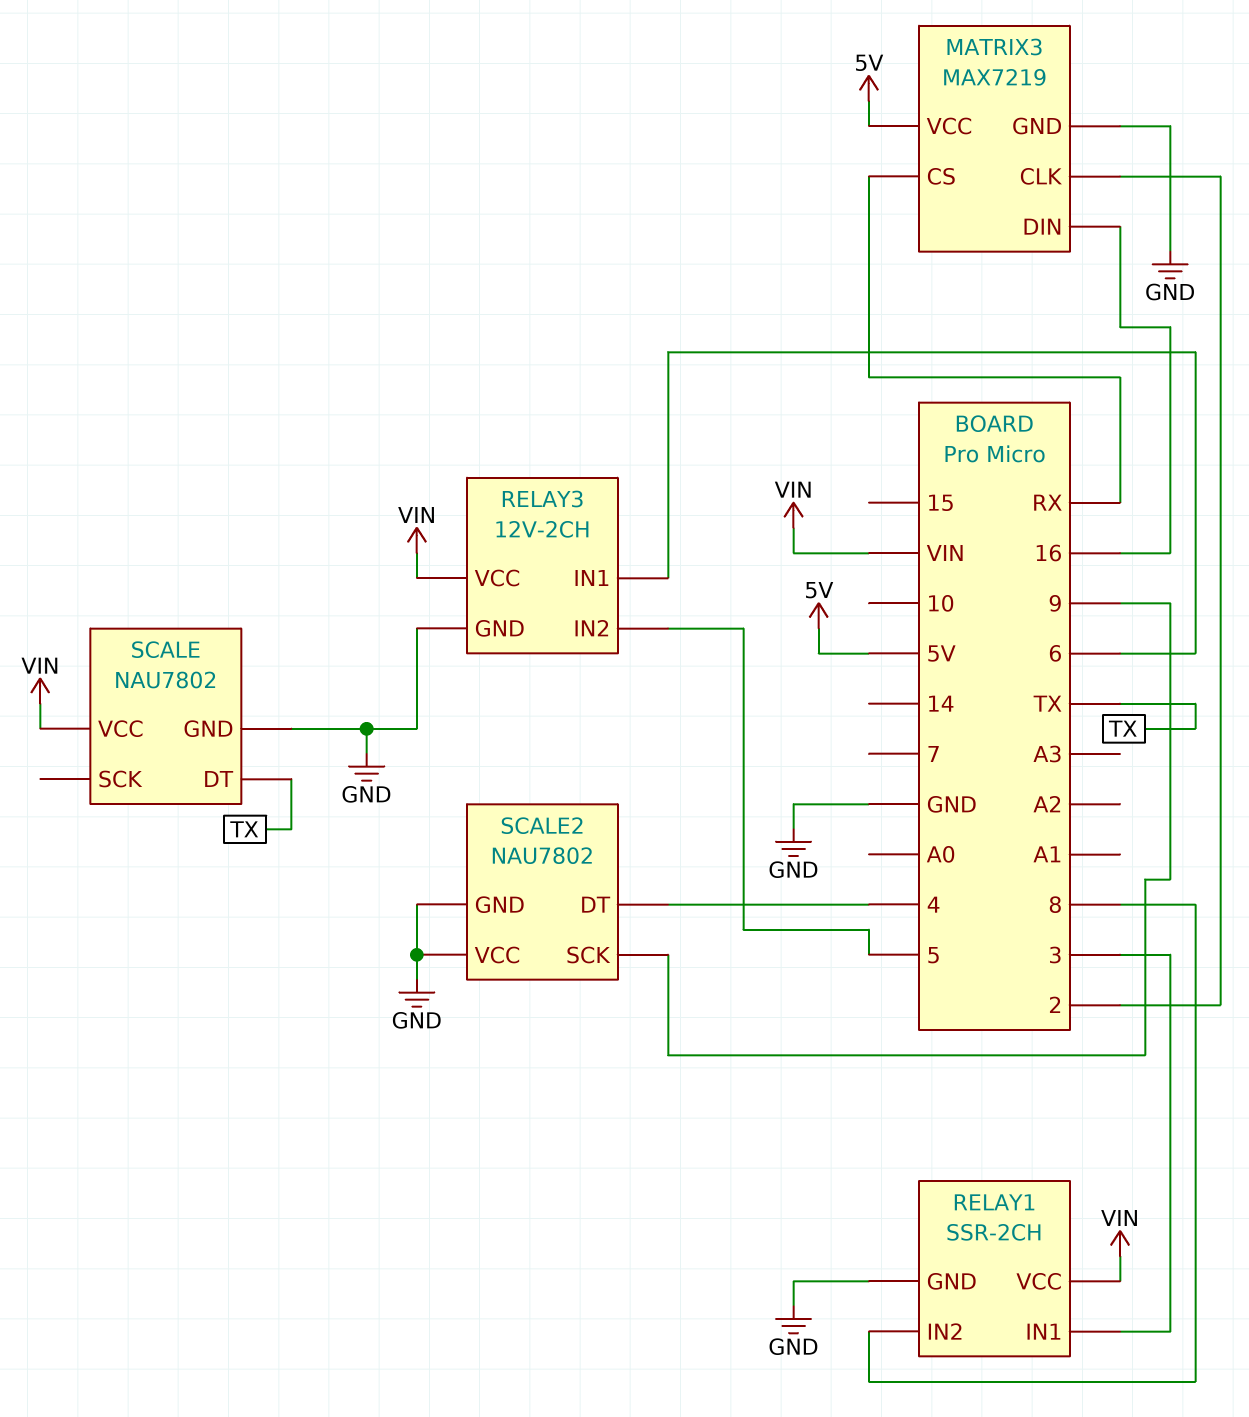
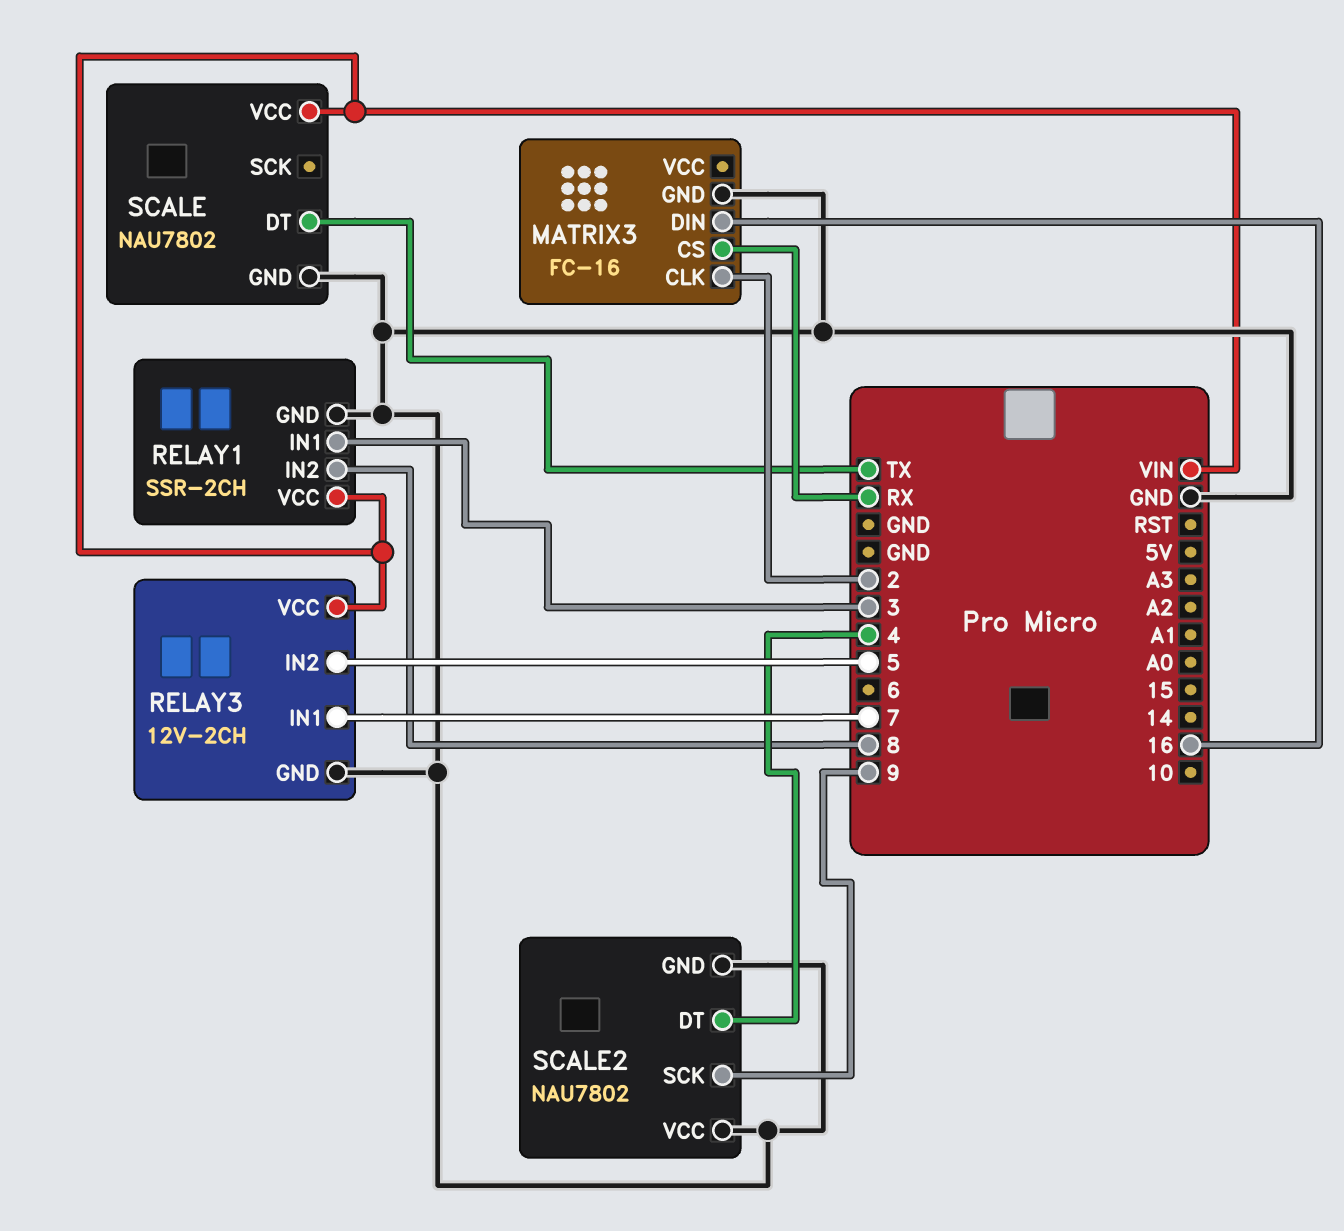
MATRIX3: MAX7219 -> FC-16
MATRIX3 pin VCC: 5V -> none
RELAY3 pin IN1: 6 -> 7

